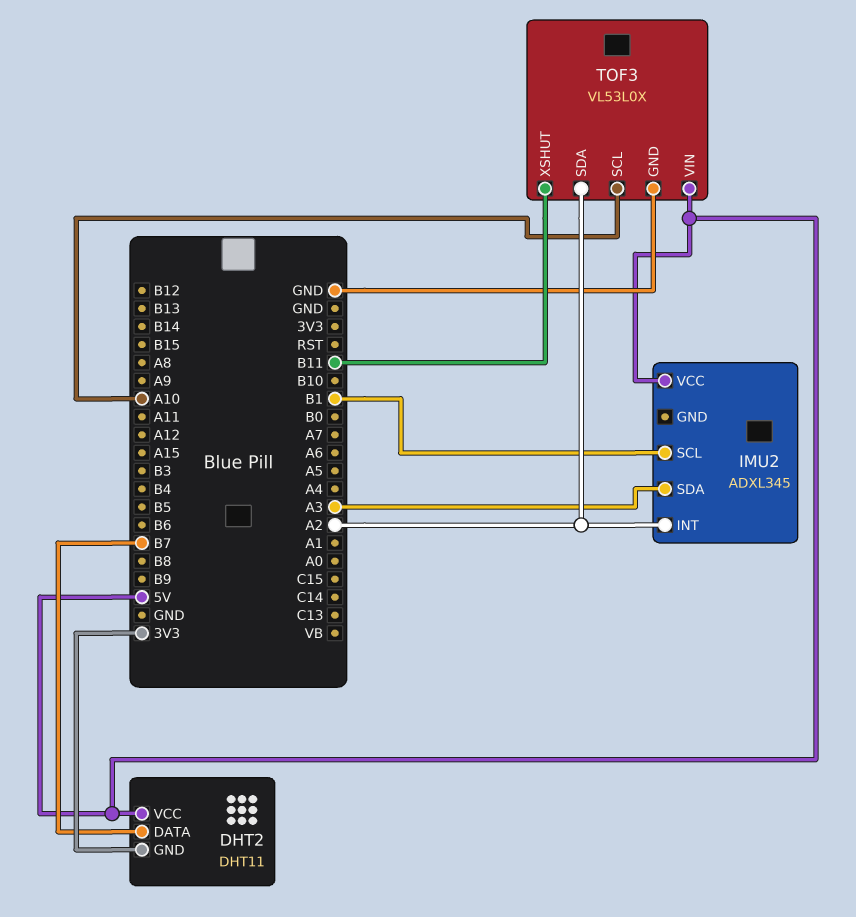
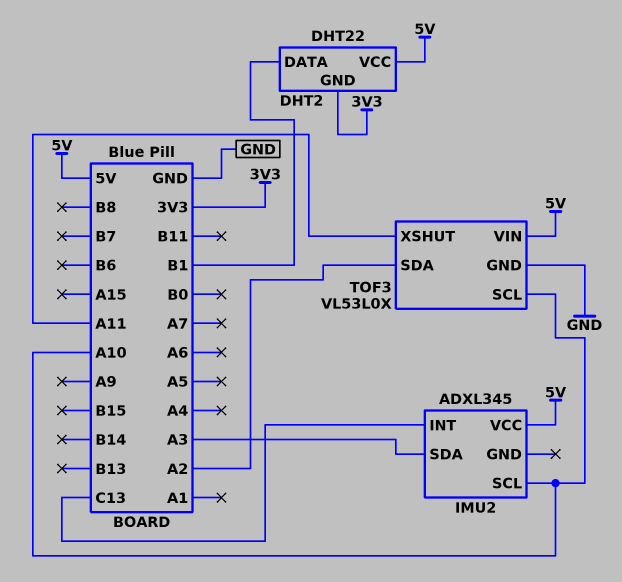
DHT2: DHT11 -> DHT22
DHT2 pin DATA: B7 -> B1
IMU2 pin INT: A2 -> C13
IMU2 pin SCL: B1 -> A10
TOF3 pin XSHUT: B11 -> A11

